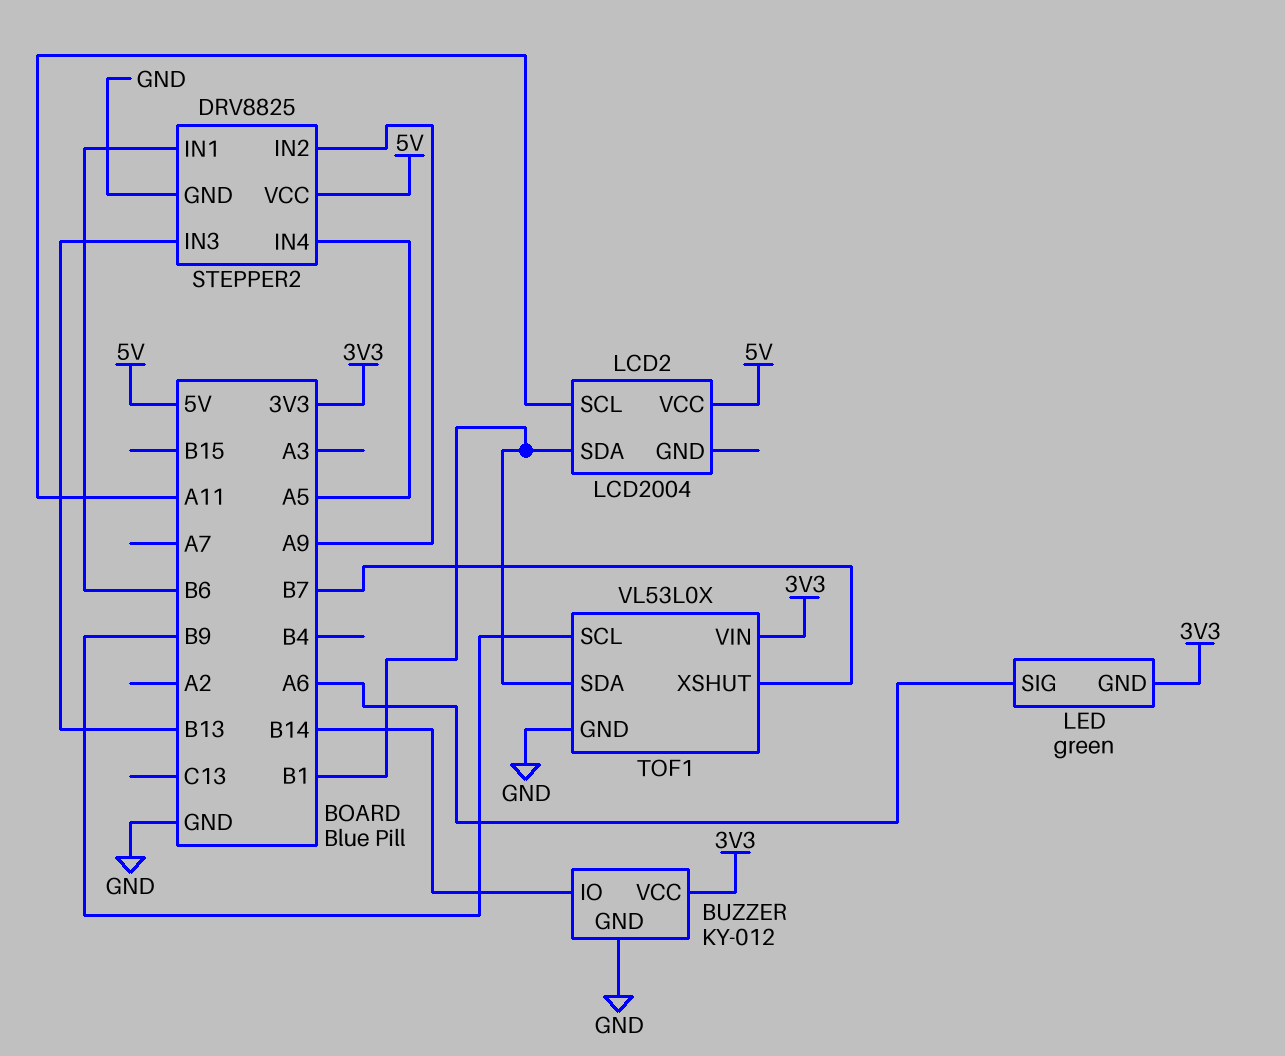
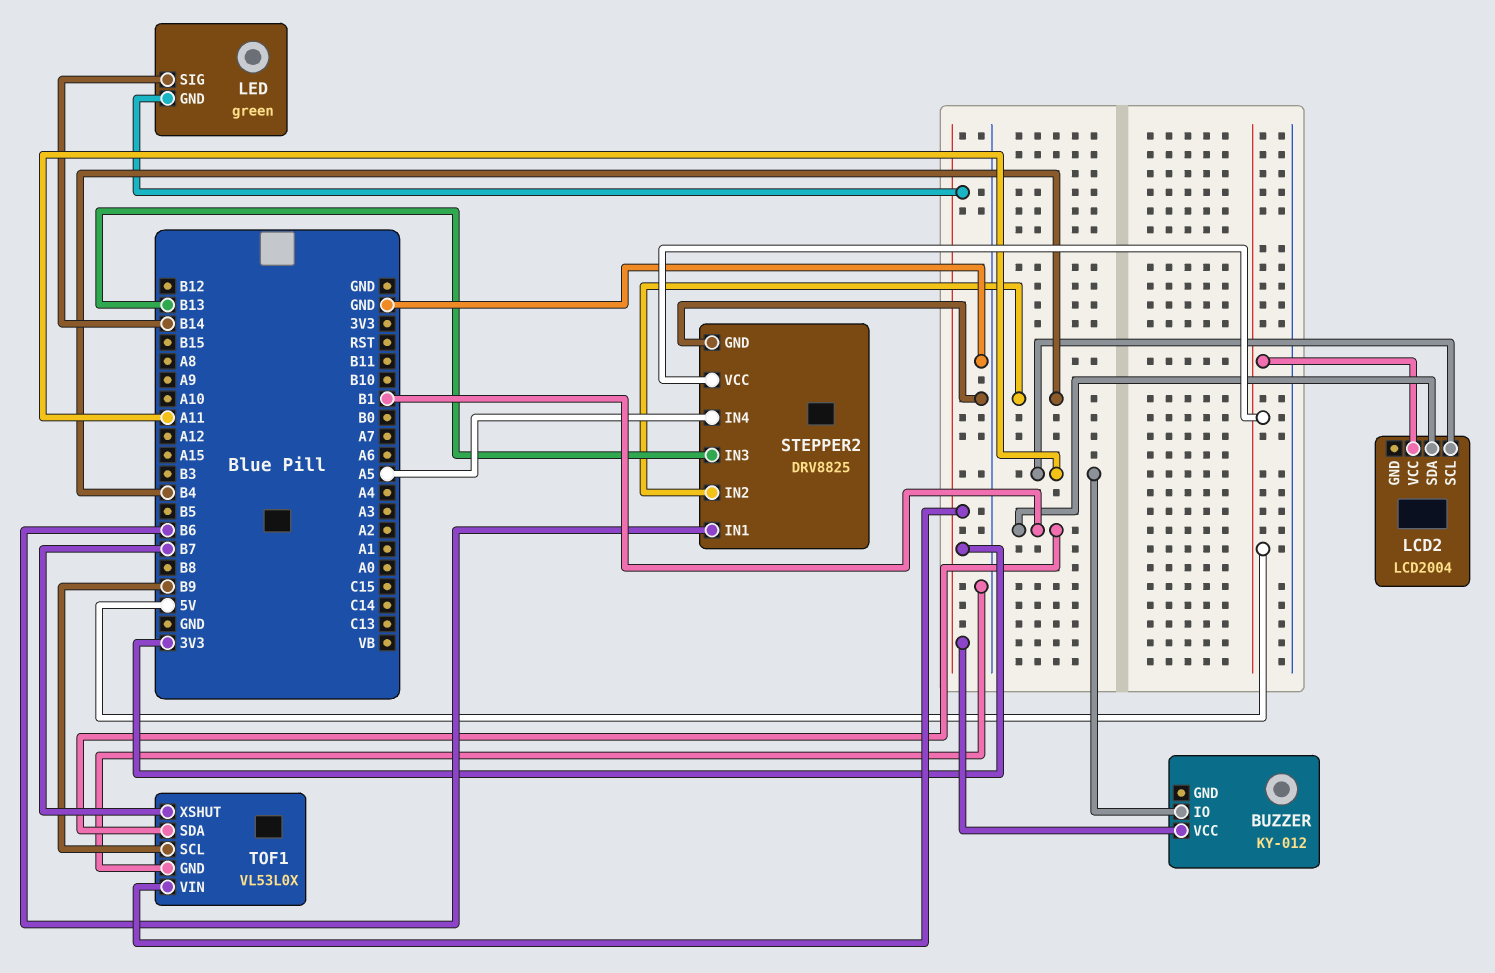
BUZZER pin GND: GND -> none
BUZZER pin IO: B14 -> A11
LED pin SIG: A6 -> B14
STEPPER2 pin IN2: A9 -> B4

